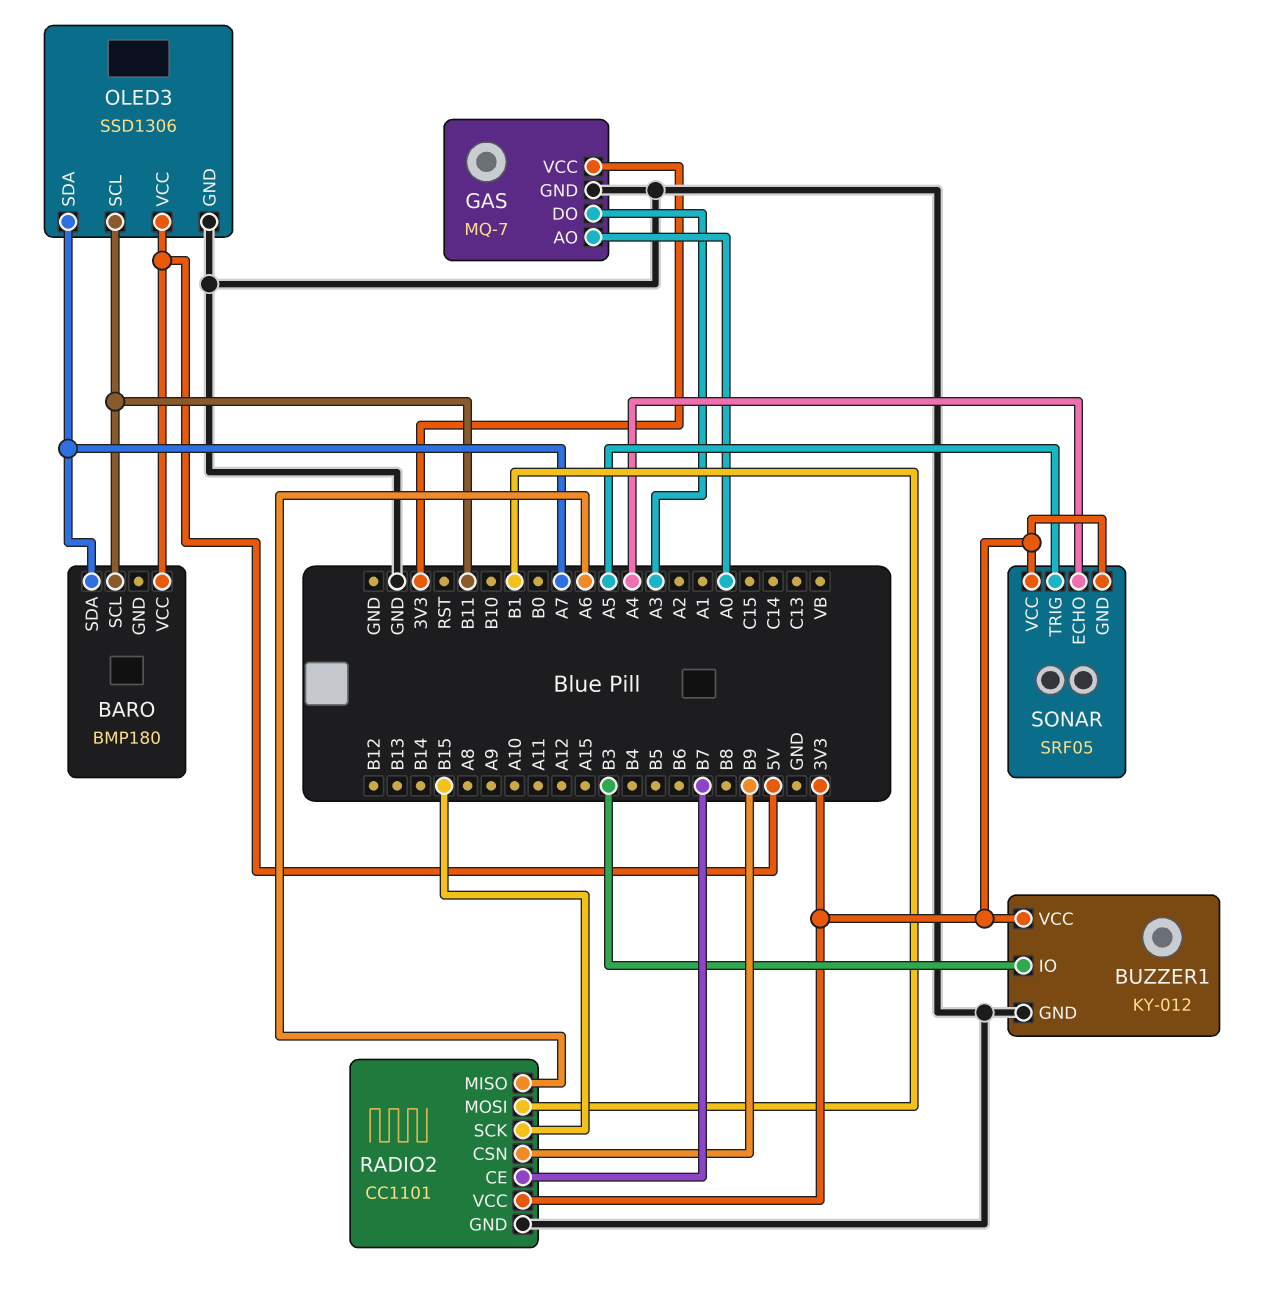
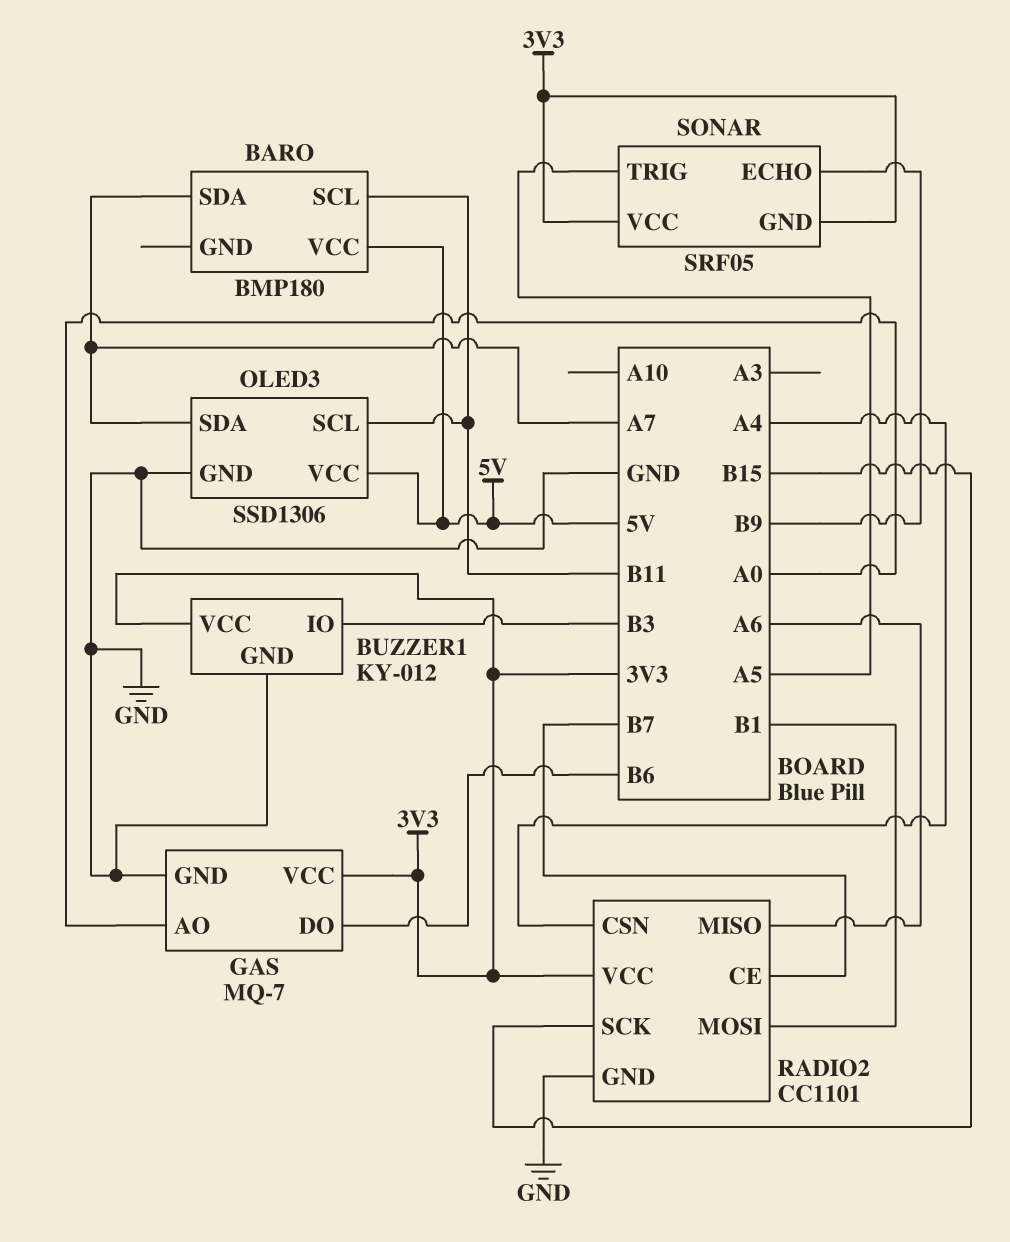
GAS pin DO: A3 -> B6
RADIO2 pin CSN: B9 -> A4
SONAR pin ECHO: A4 -> B9

